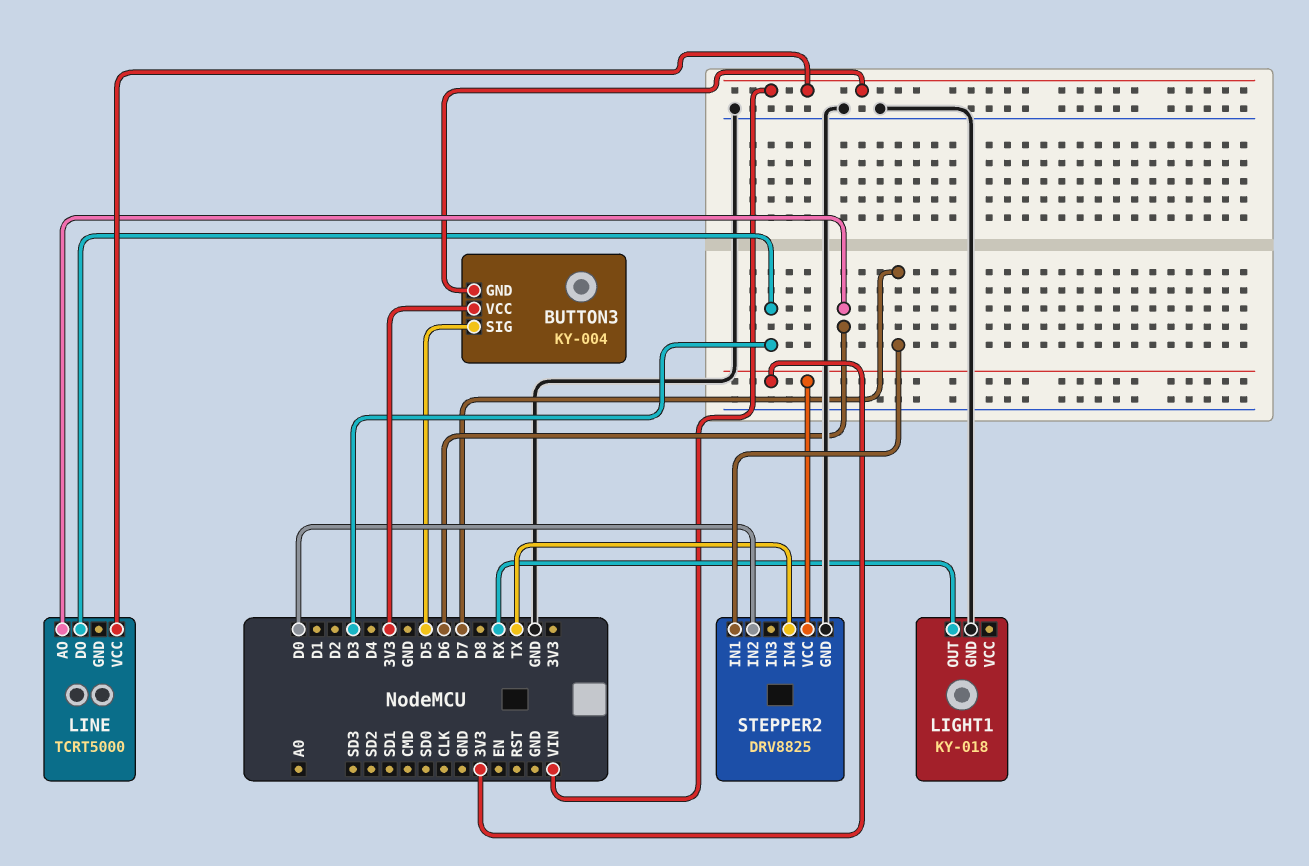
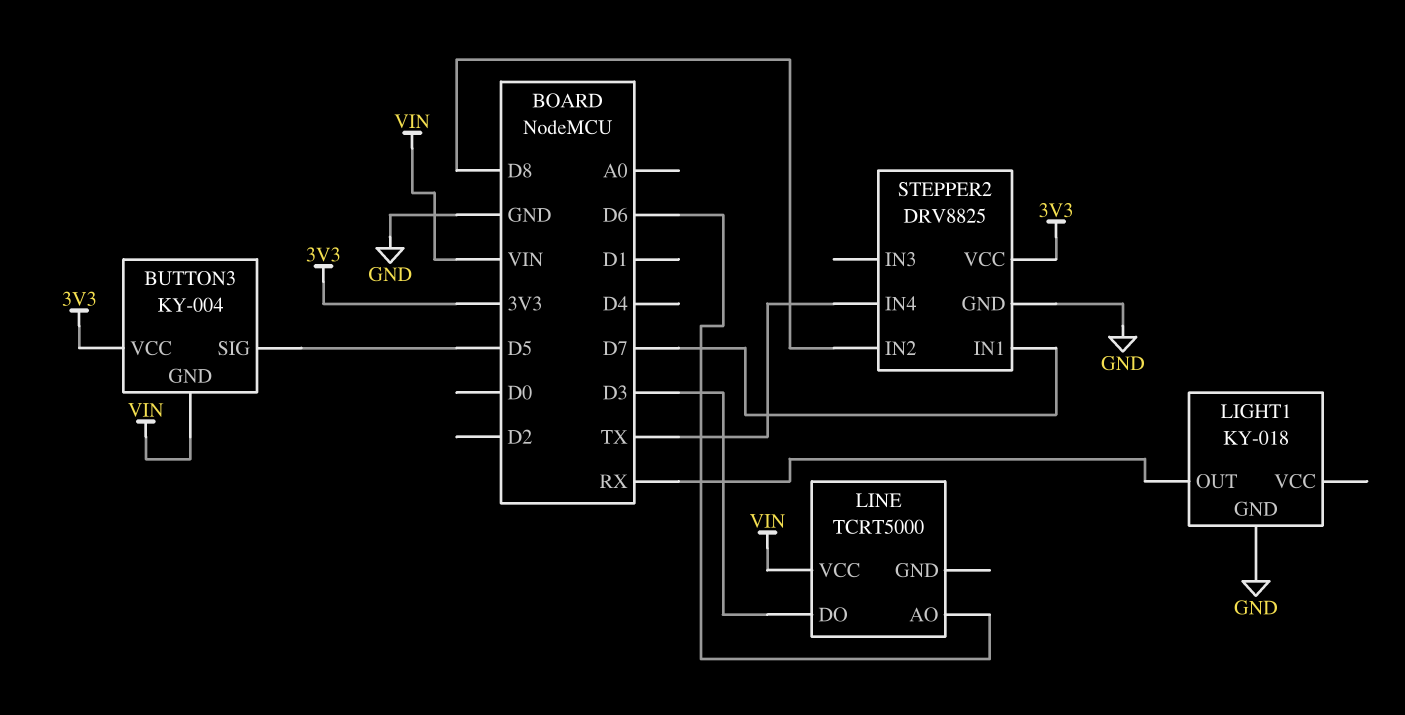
STEPPER2 pin IN2: D0 -> D8

